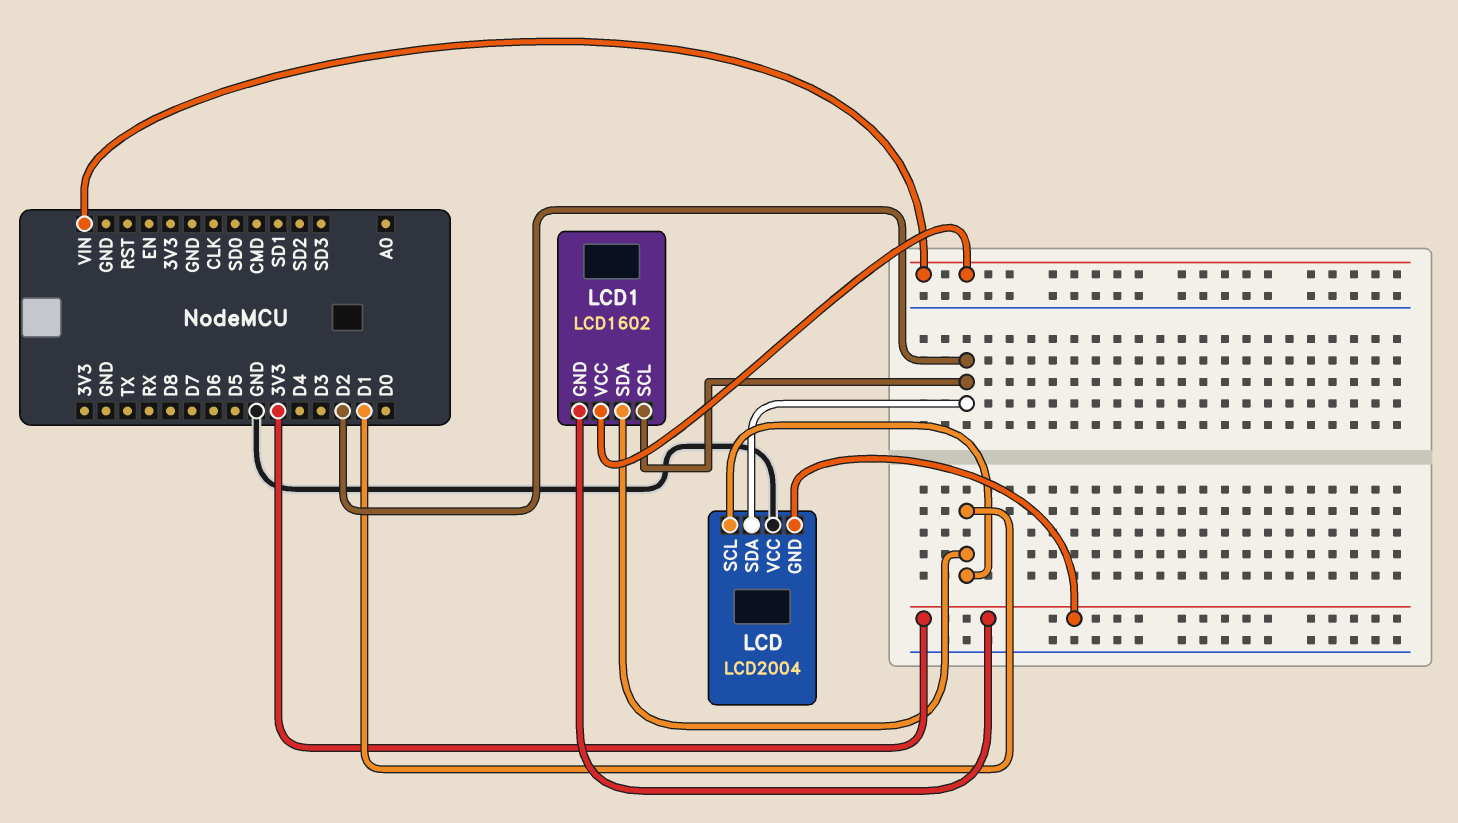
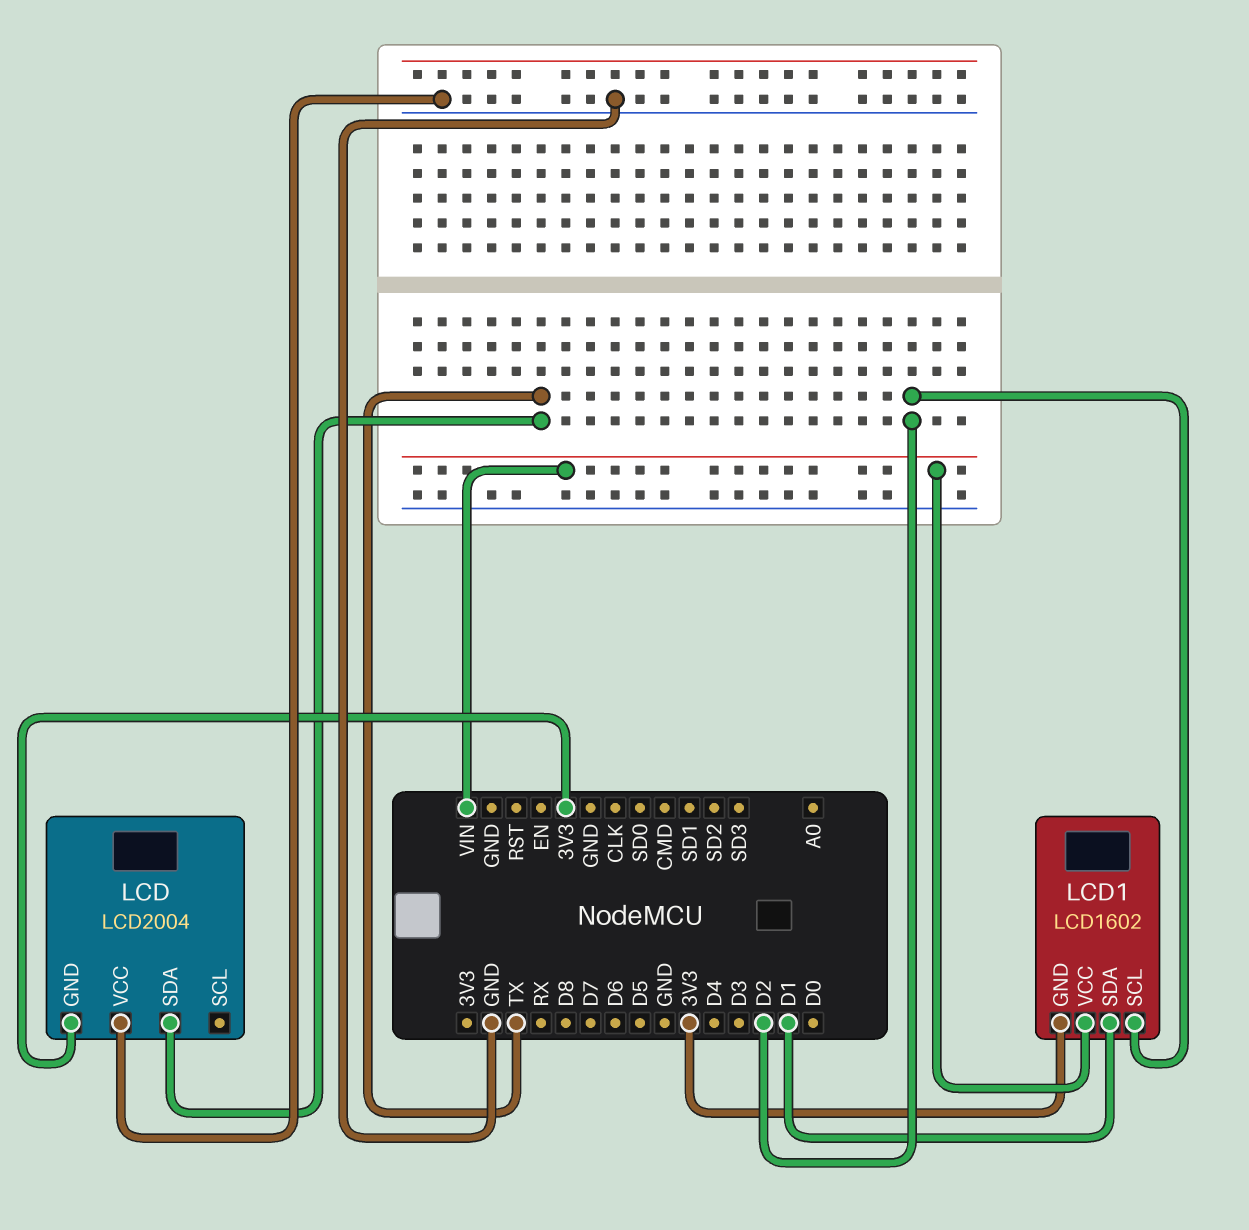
LCD pin SCL: D1 -> none
LCD pin SDA: D2 -> TX

